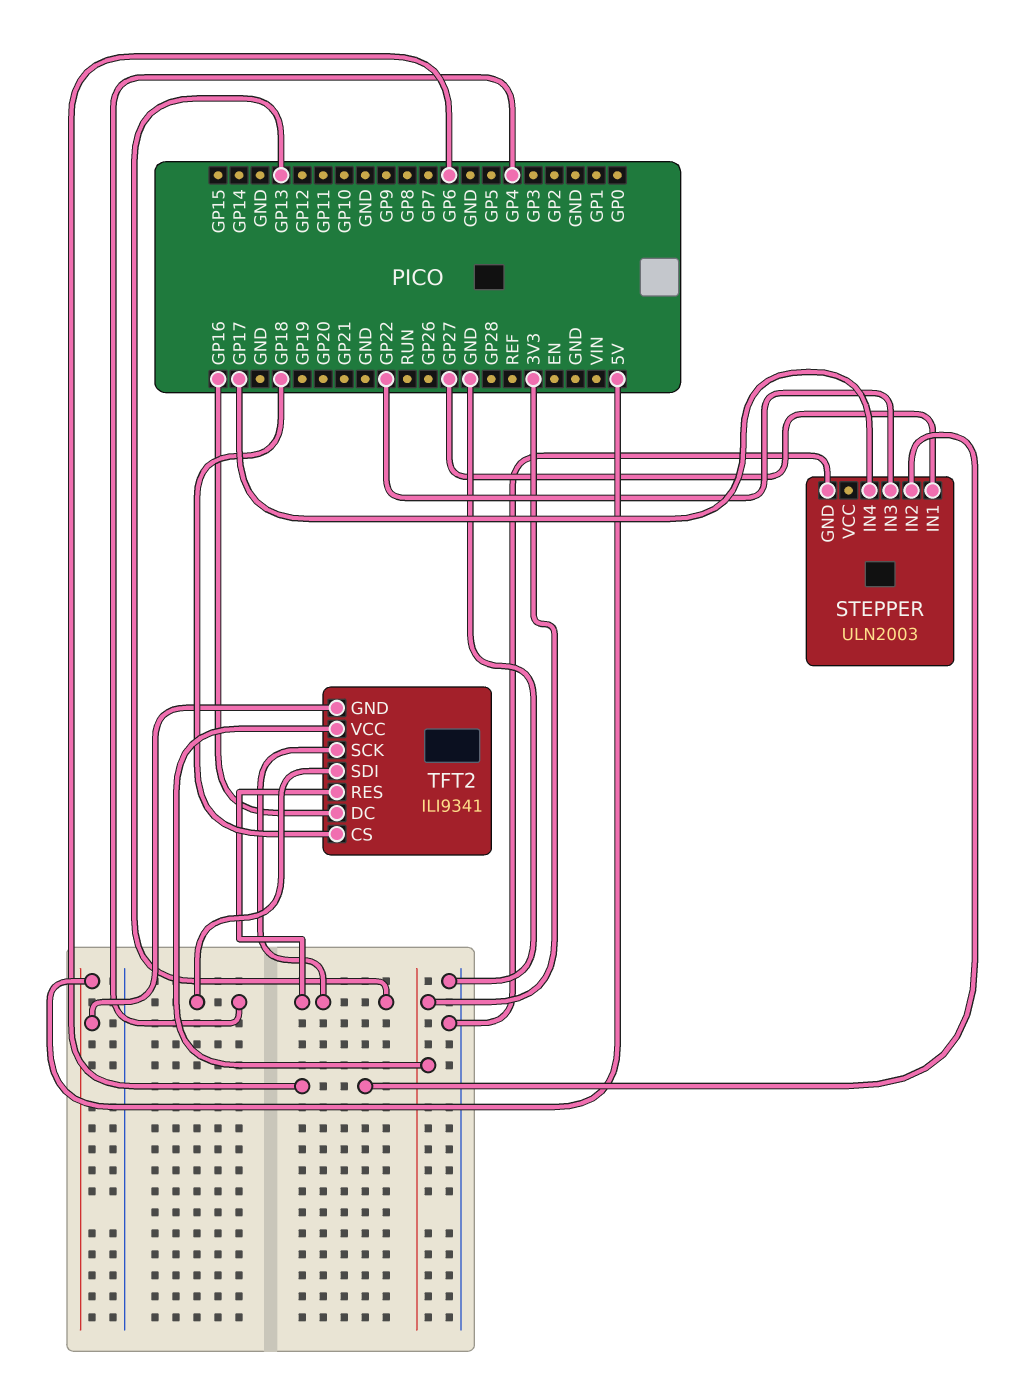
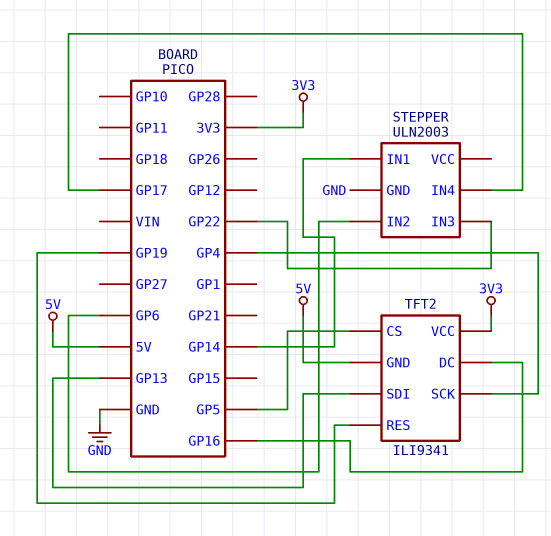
STEPPER pin IN1: GP27 -> GP14
TFT2 pin CS: GP18 -> GP5
TFT2 pin RES: GP13 -> GP19
TFT2 pin SCK: GP13 -> GP4
TFT2 pin SDI: GP4 -> GP13

